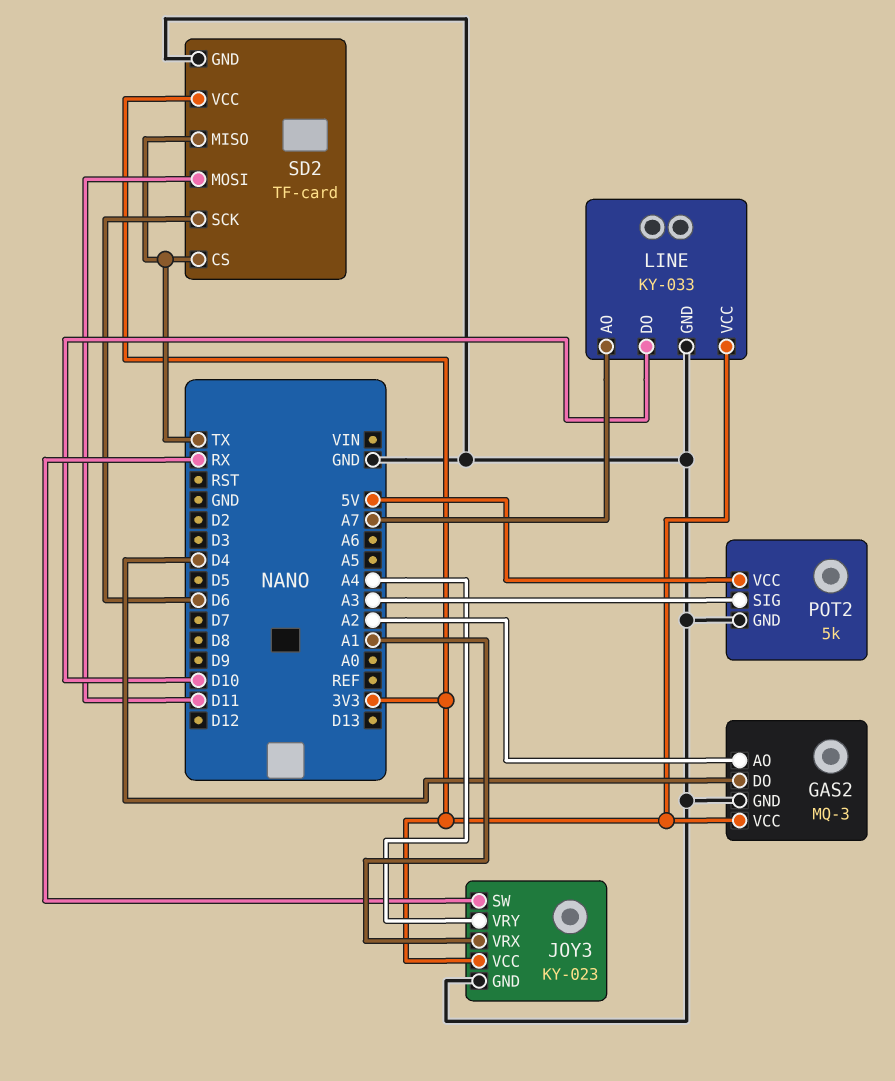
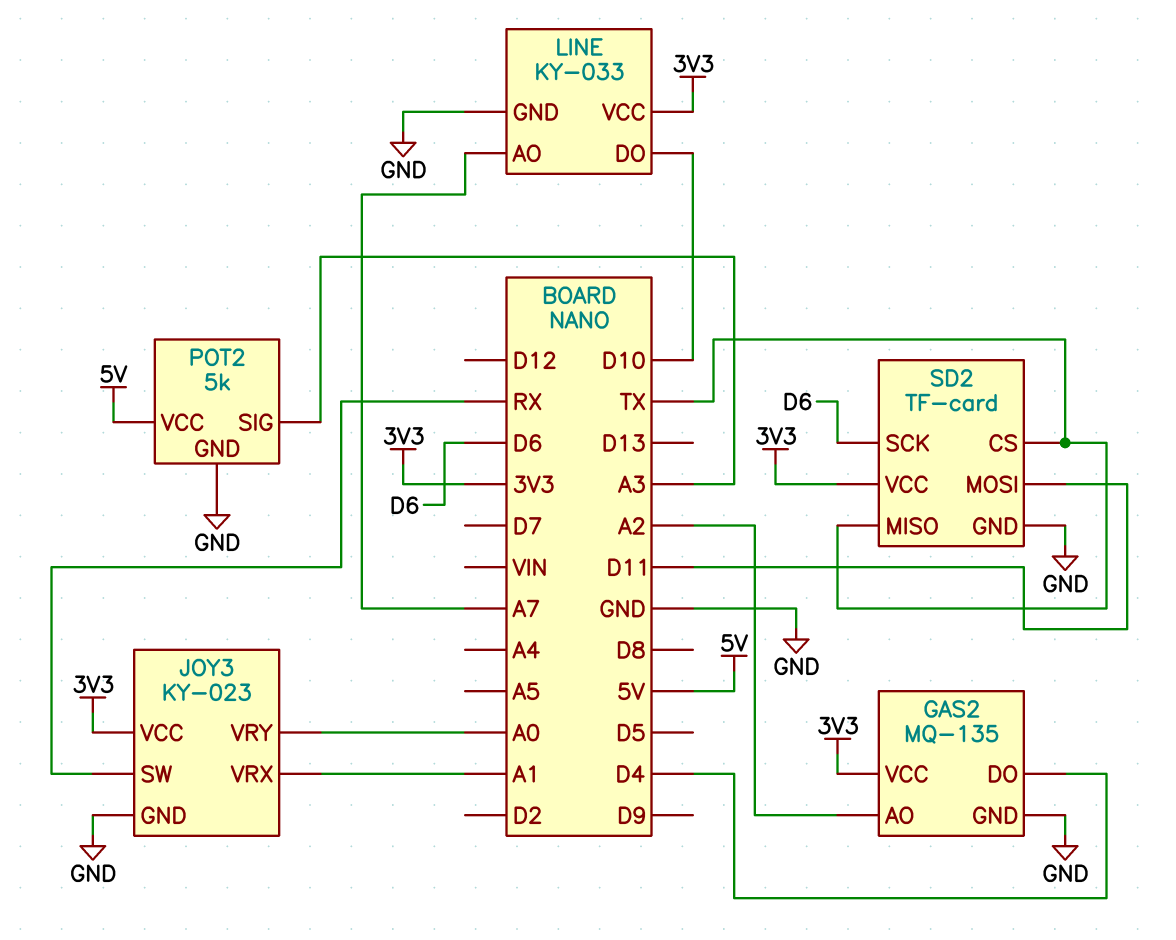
GAS2: MQ-3 -> MQ-135
JOY3 pin VRY: A4 -> A0

